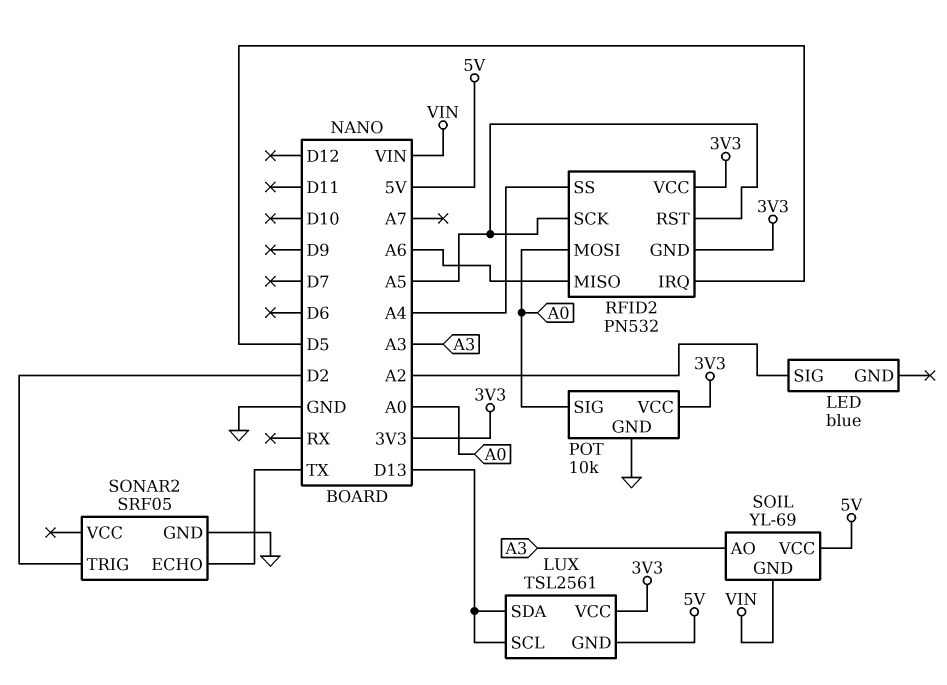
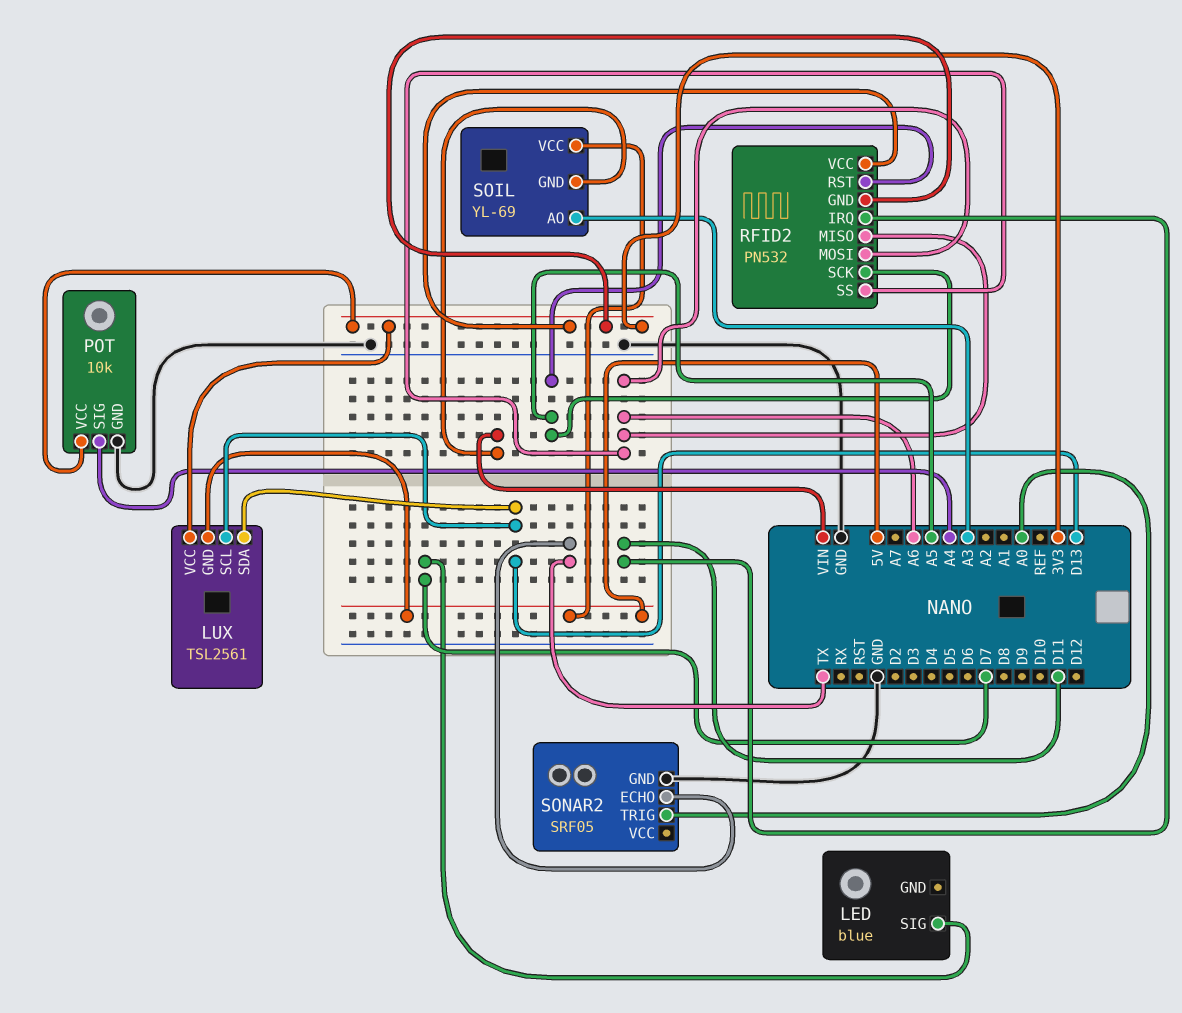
LED pin SIG: A2 -> D7
POT pin SIG: A0 -> A4
RFID2 pin IRQ: D5 -> D11
RFID2 pin MOSI: A0 -> A6
RFID2 pin SS: A4 -> A6
SONAR2 pin TRIG: D2 -> A0

